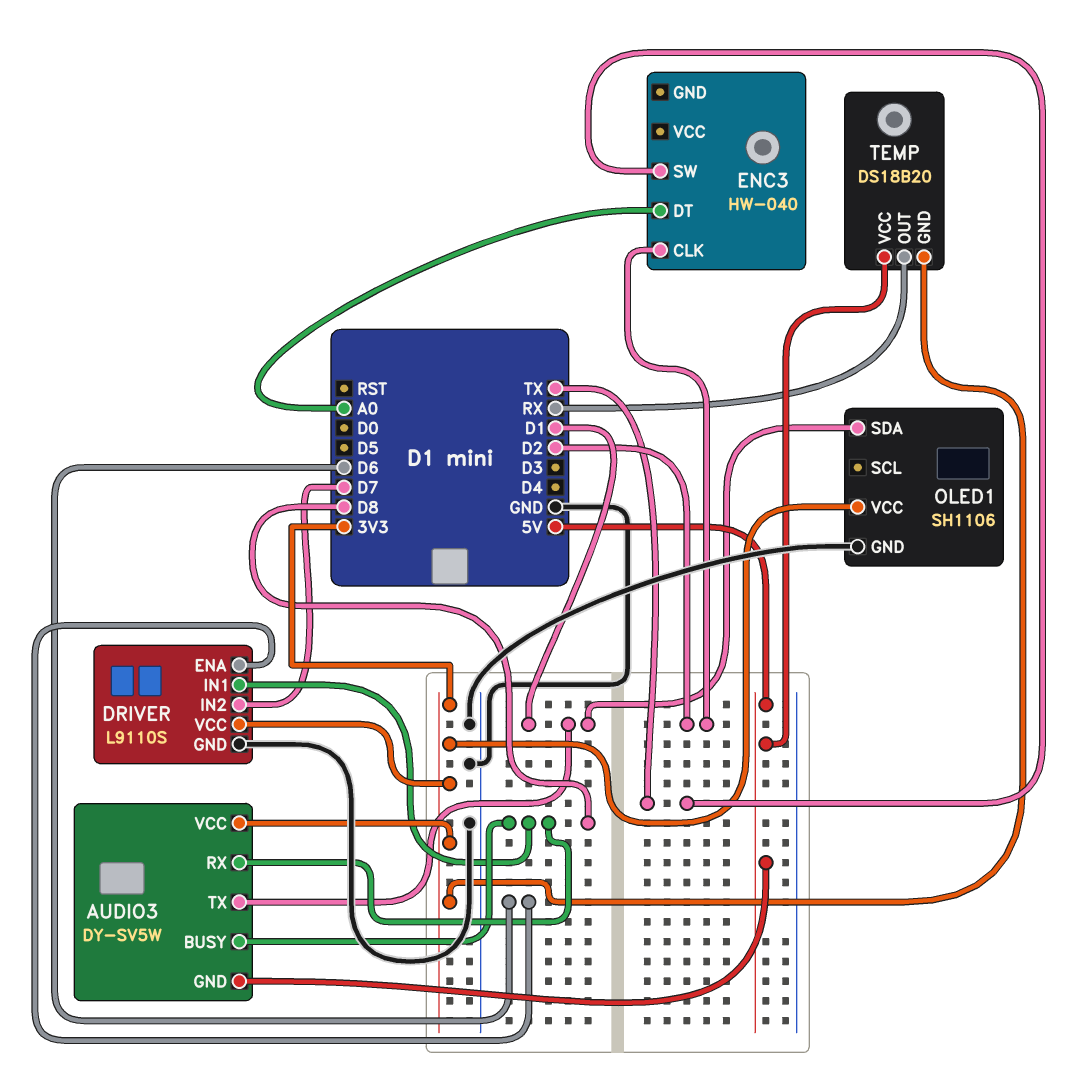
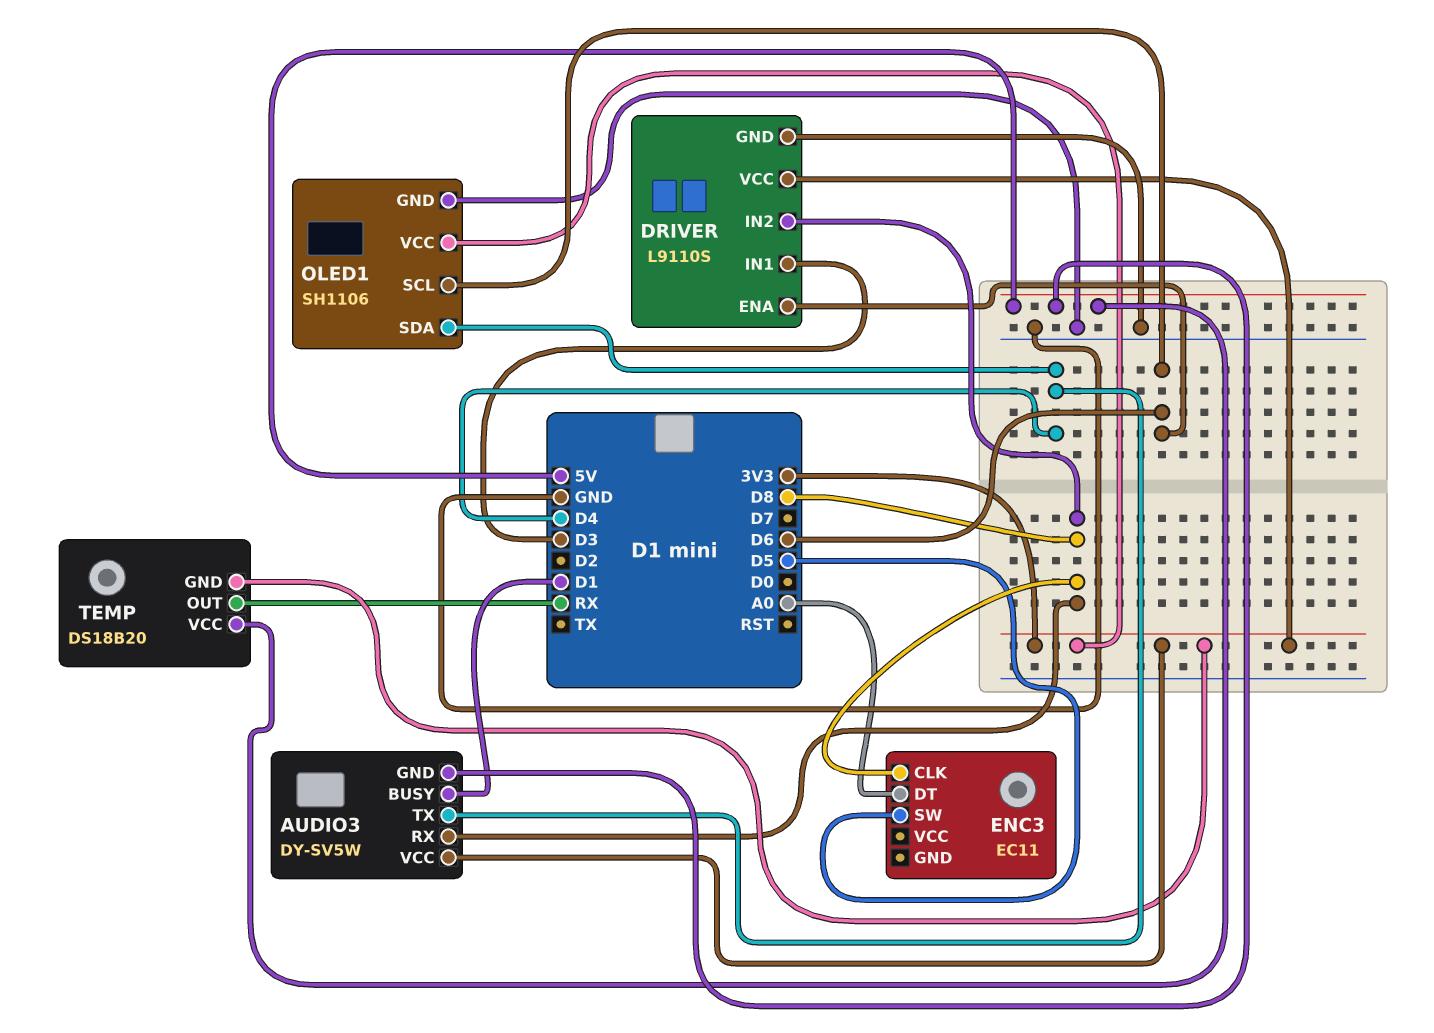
AUDIO3 pin BUSY: D8 -> D1
AUDIO3 pin TX: D1 -> D4
DRIVER pin IN1: D8 -> D3
DRIVER pin IN2: D7 -> D8
ENC3: HW-040 -> EC11
ENC3 pin CLK: D2 -> D8
ENC3 pin SW: TX -> D5
OLED1 pin SCL: none -> D6
OLED1 pin SDA: D1 -> D4

